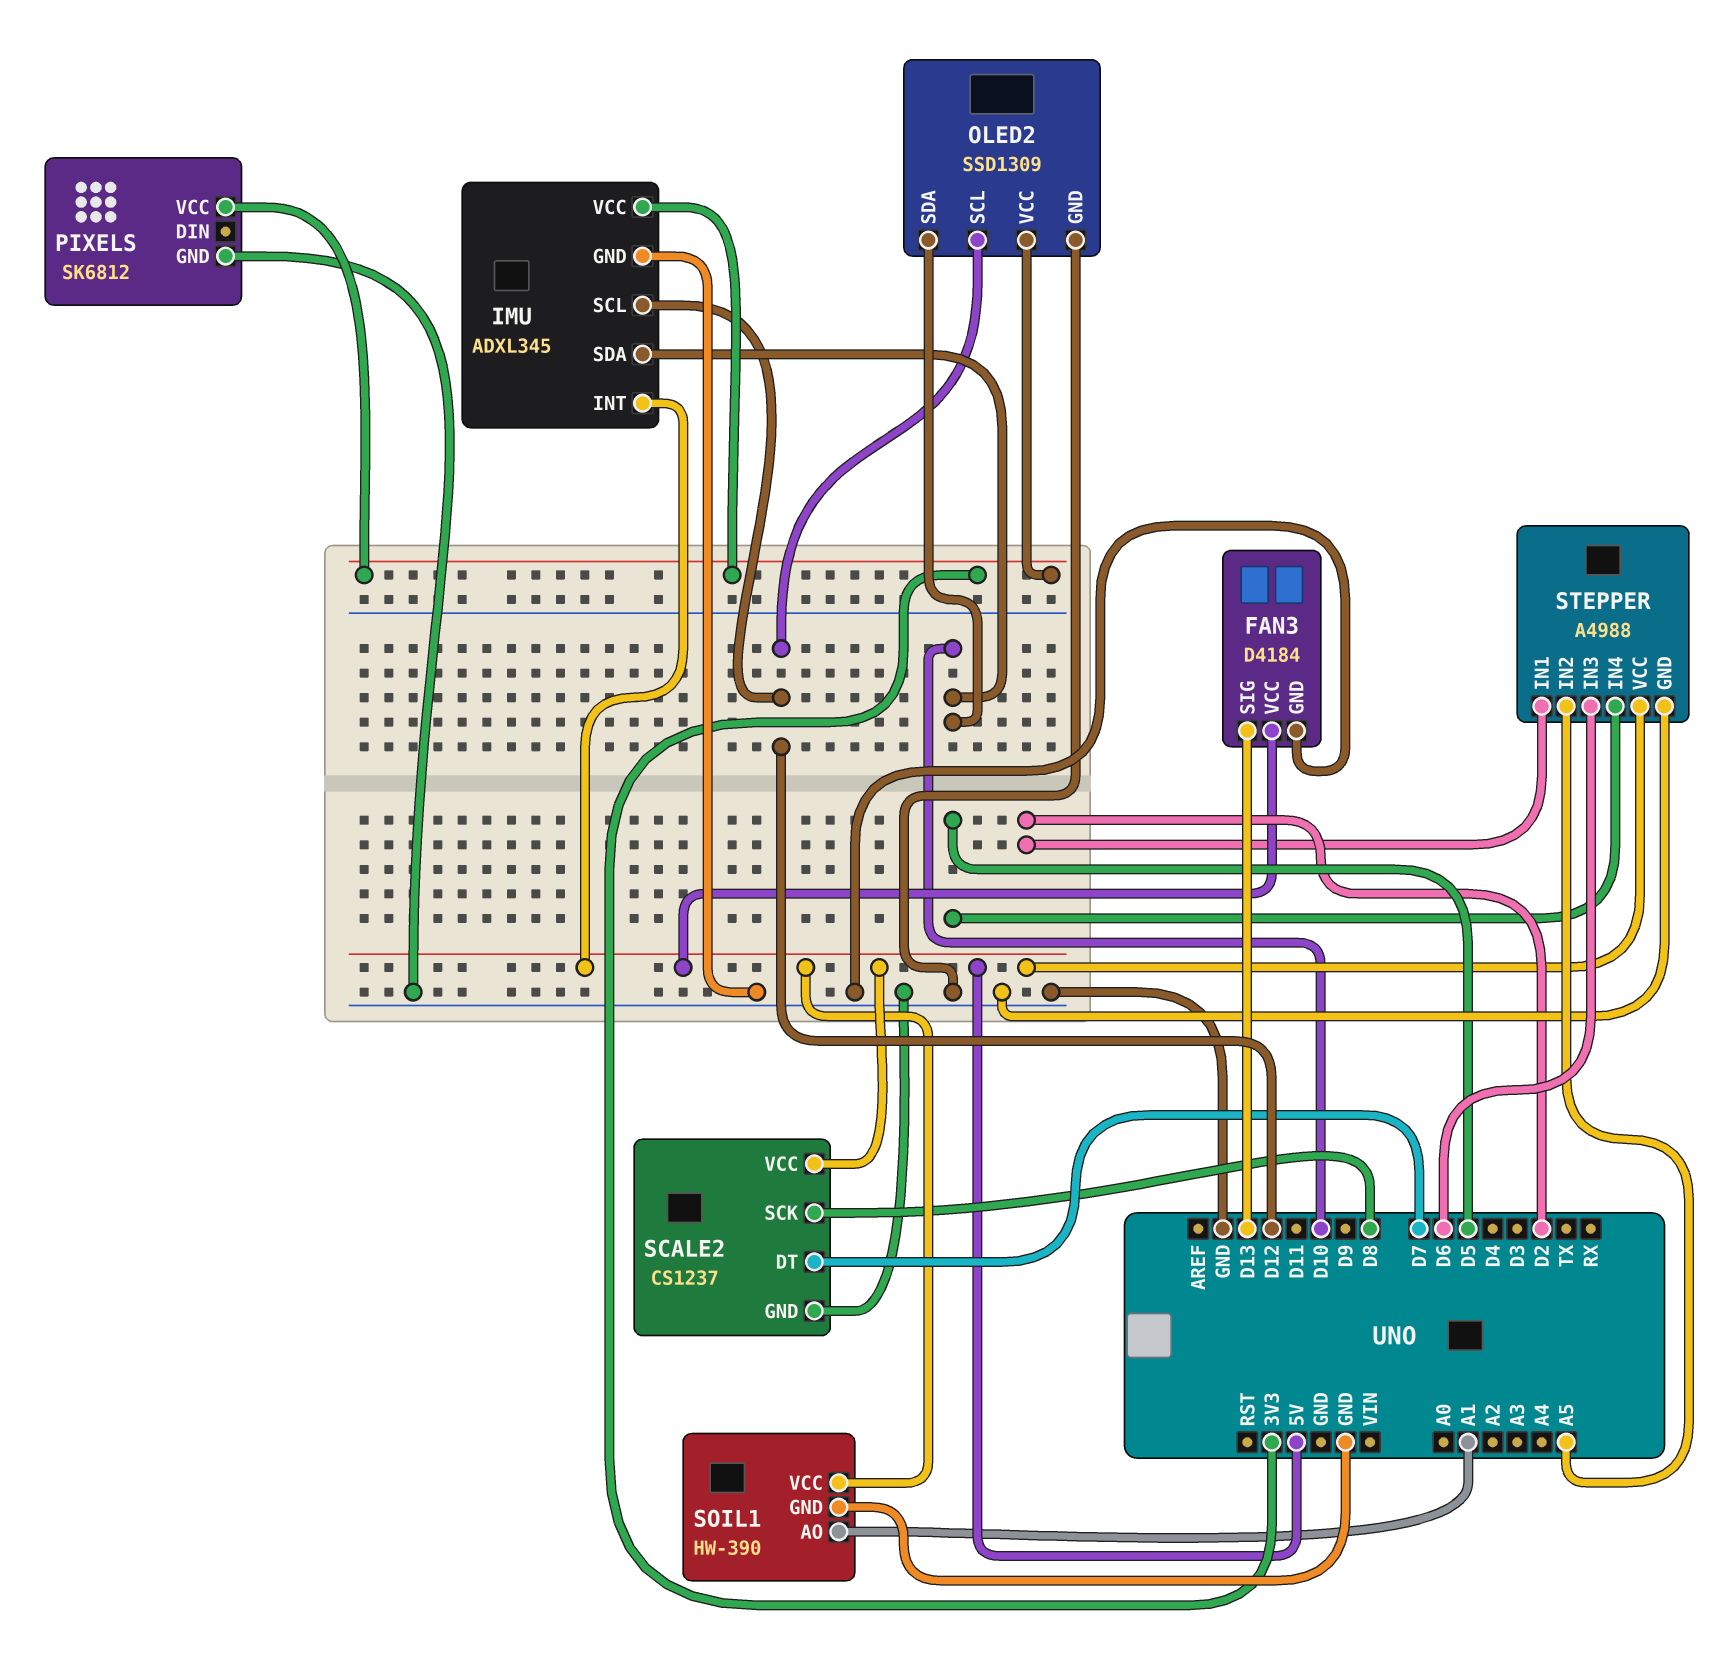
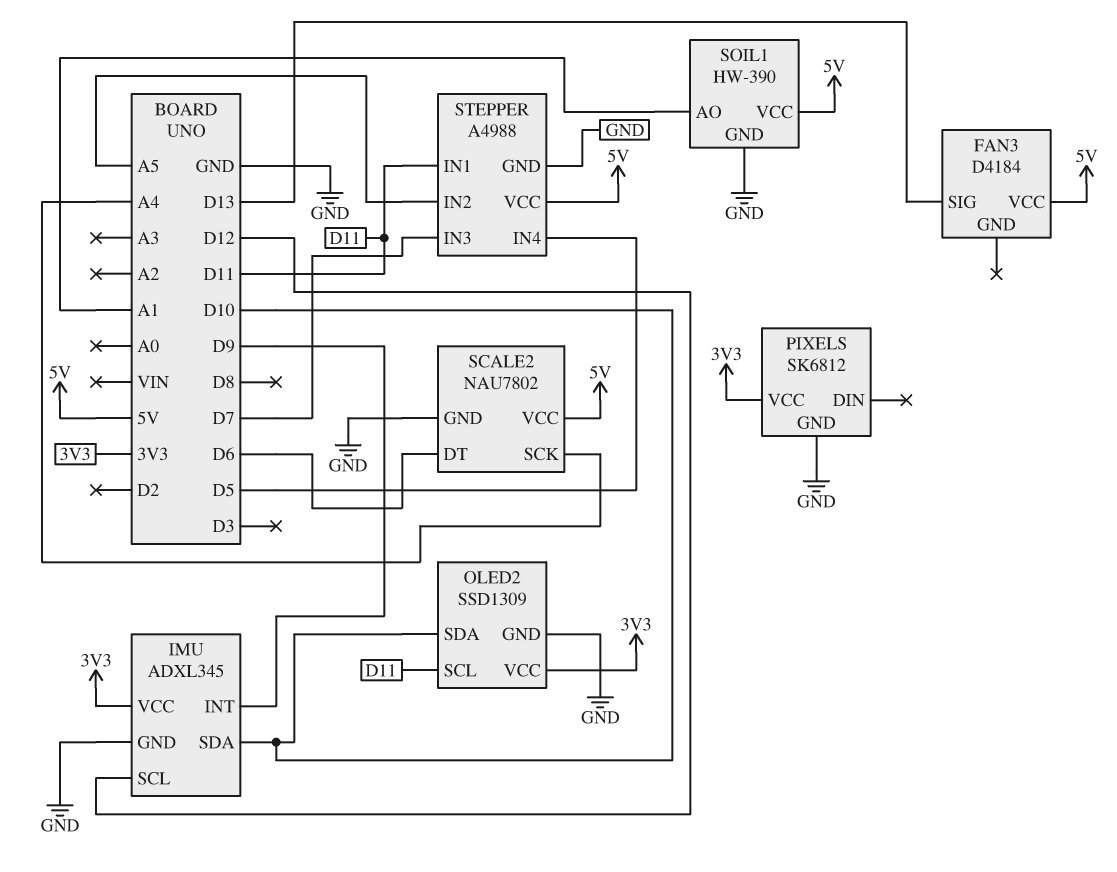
FAN3 pin GND: GND -> none
IMU pin INT: 5V -> D9
OLED2 pin SCL: D12 -> D11
SCALE2: CS1237 -> NAU7802
SCALE2 pin DT: D7 -> D6
SCALE2 pin SCK: D8 -> A4
STEPPER pin IN1: D2 -> D11
STEPPER pin IN3: D6 -> D7

